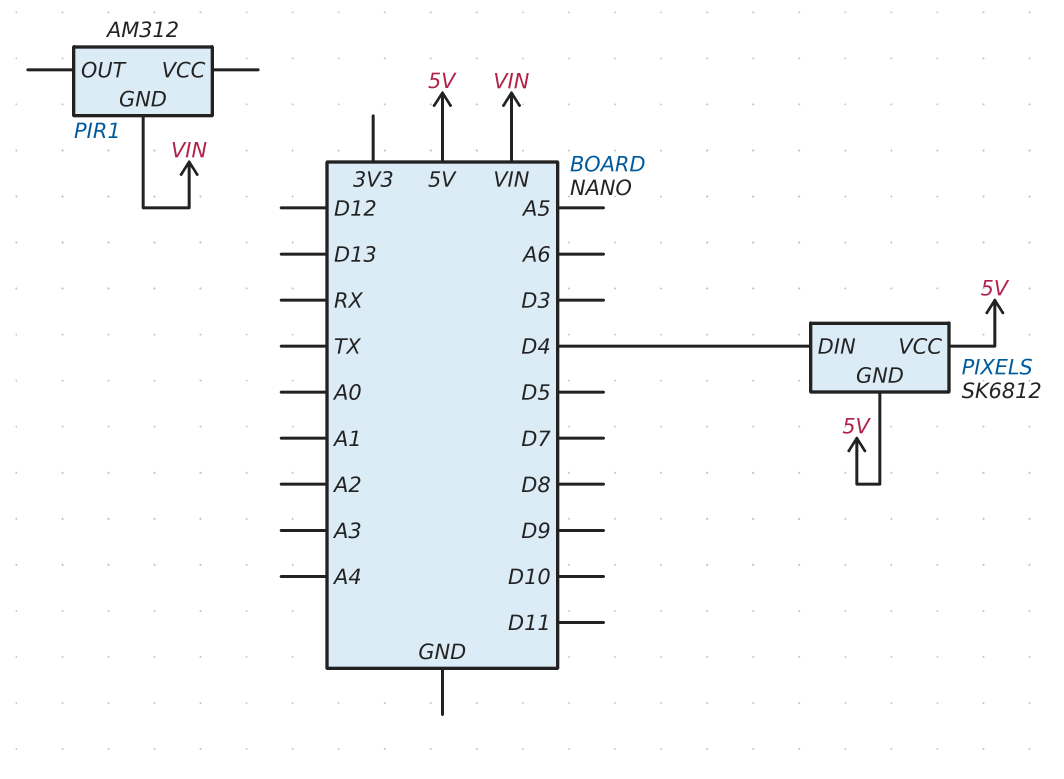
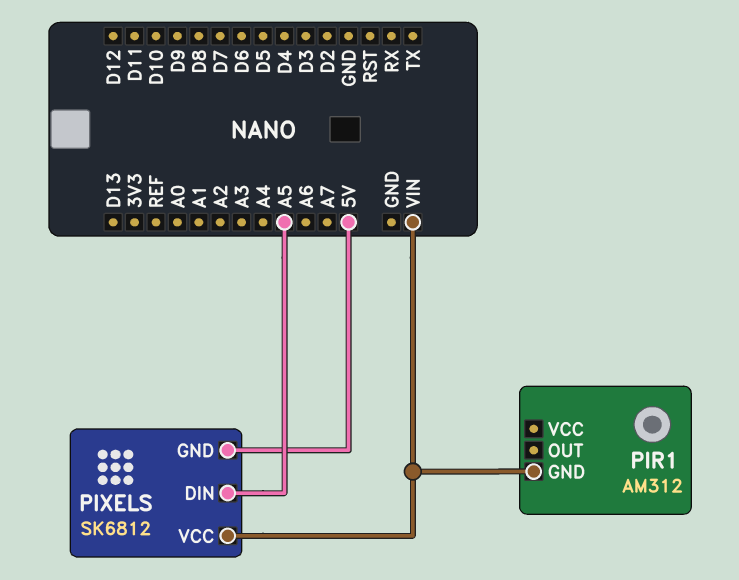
PIXELS pin DIN: D4 -> A5
PIXELS pin VCC: 5V -> VIN

